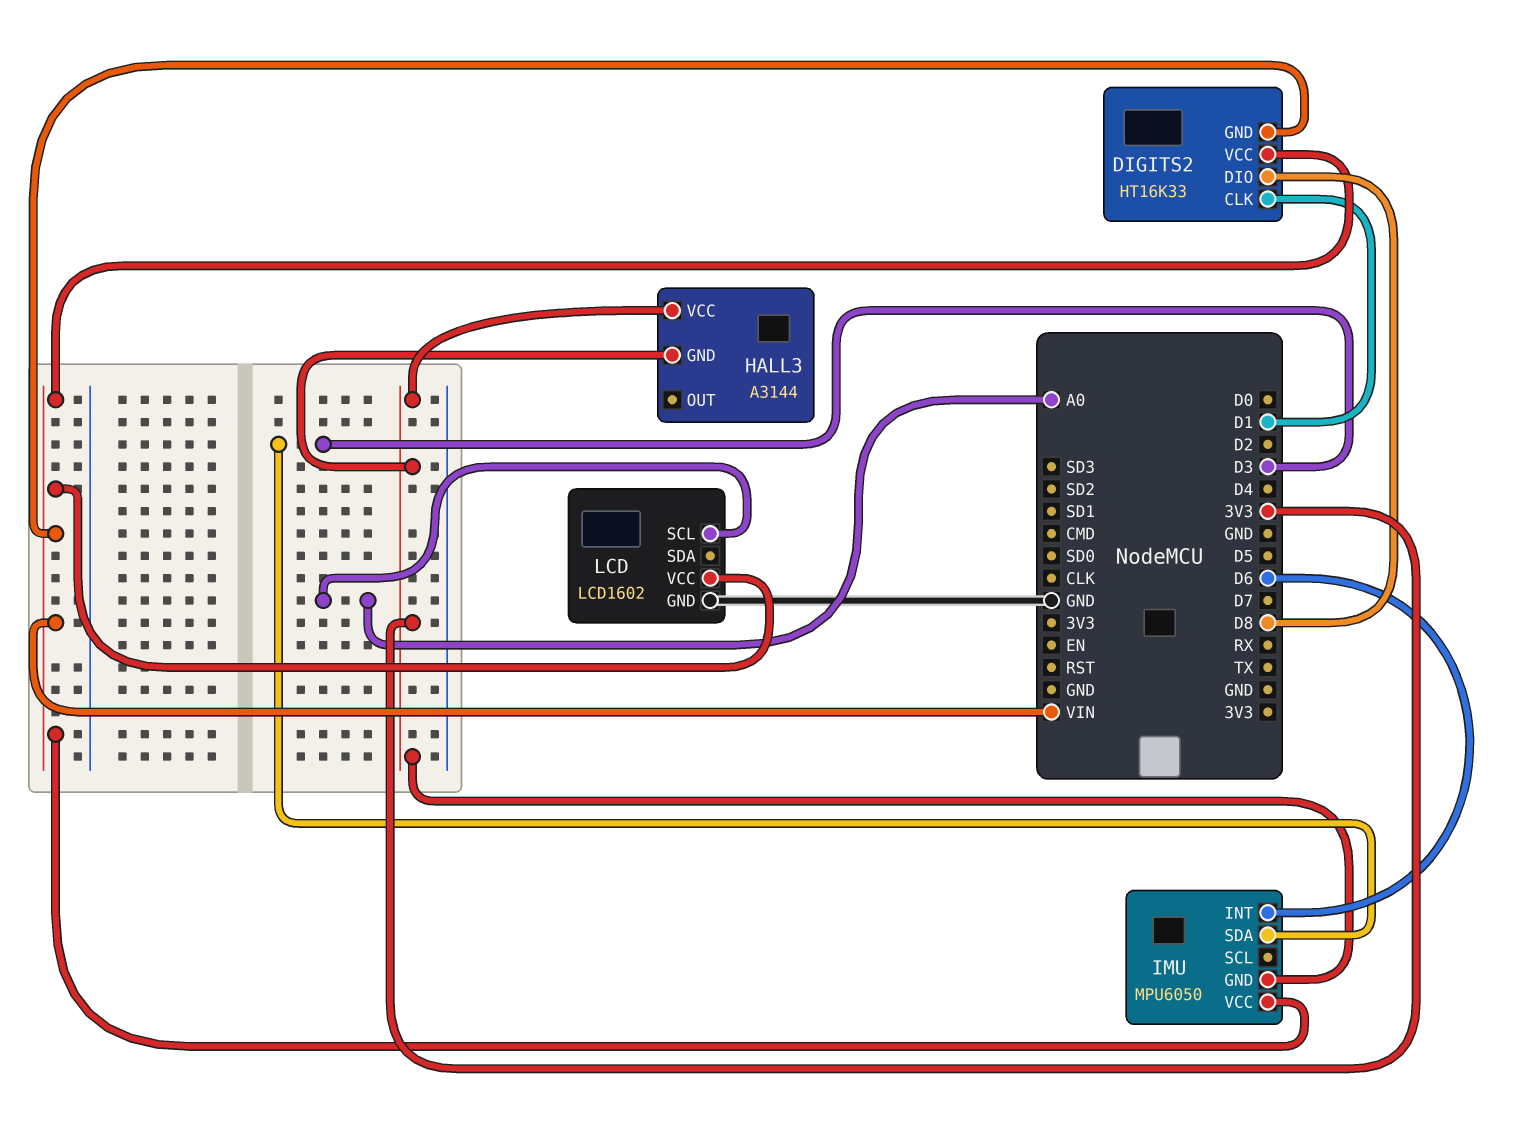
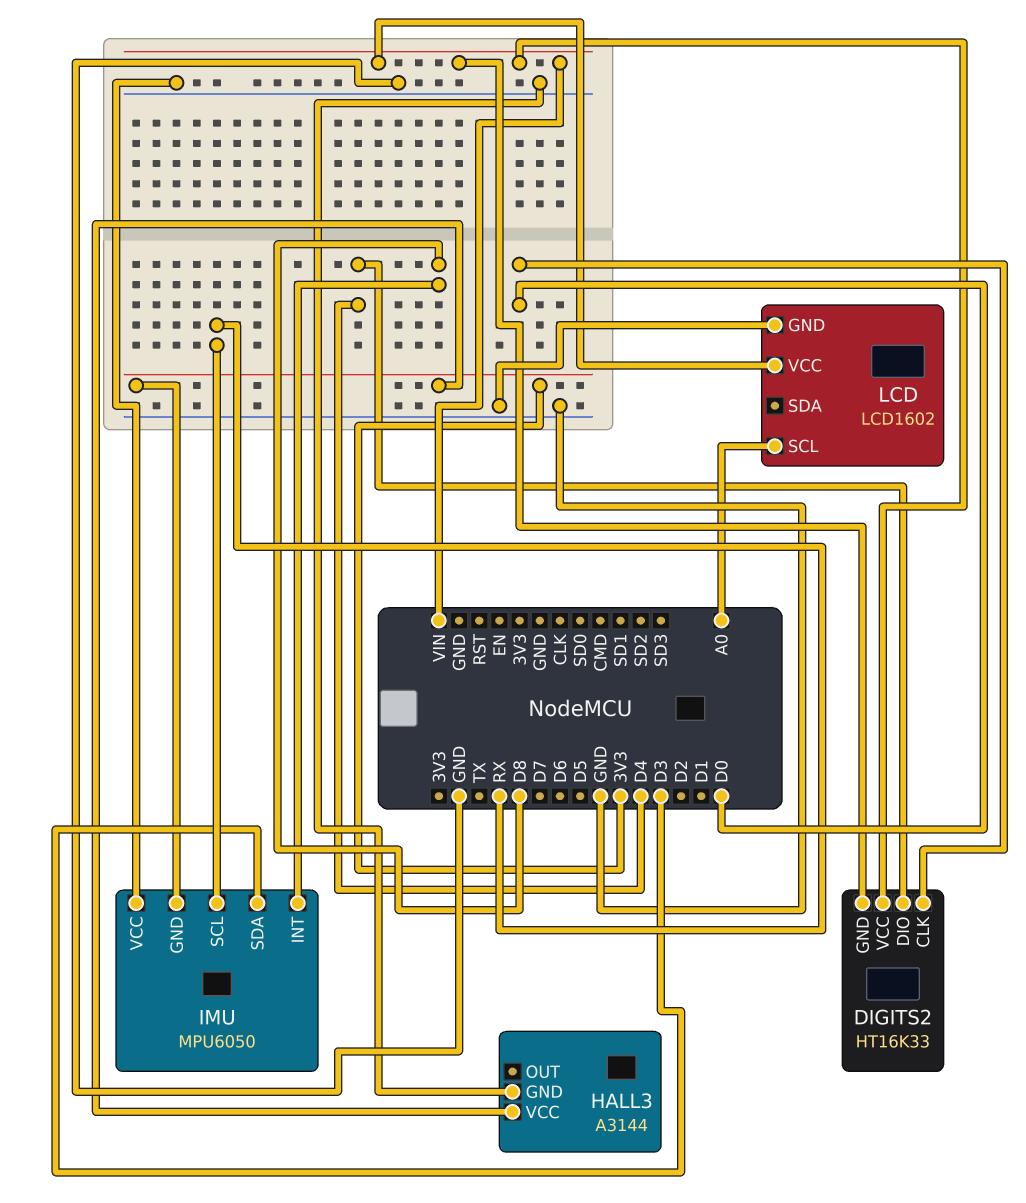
DIGITS2 pin CLK: D1 -> D0
DIGITS2 pin DIO: D8 -> D4
HALL3 pin GND: 3V3 -> GND
IMU pin INT: D6 -> D8
IMU pin SCL: none -> RX
IMU pin VCC: VIN -> GND

